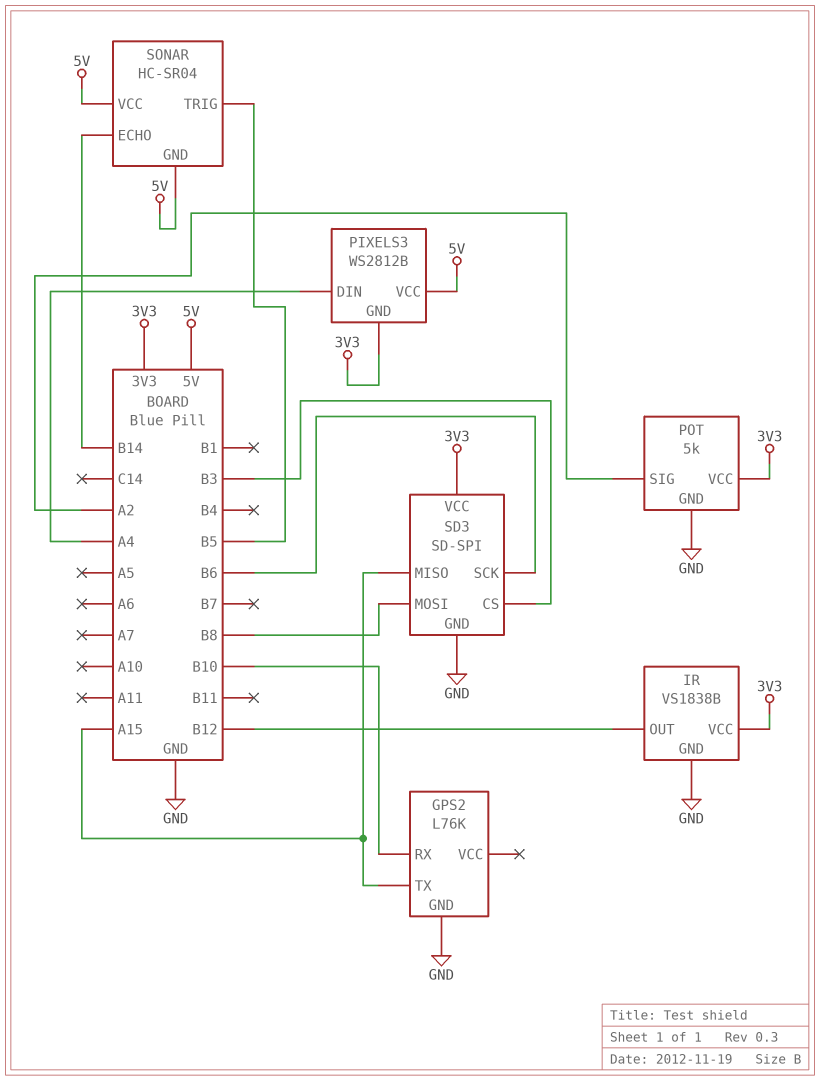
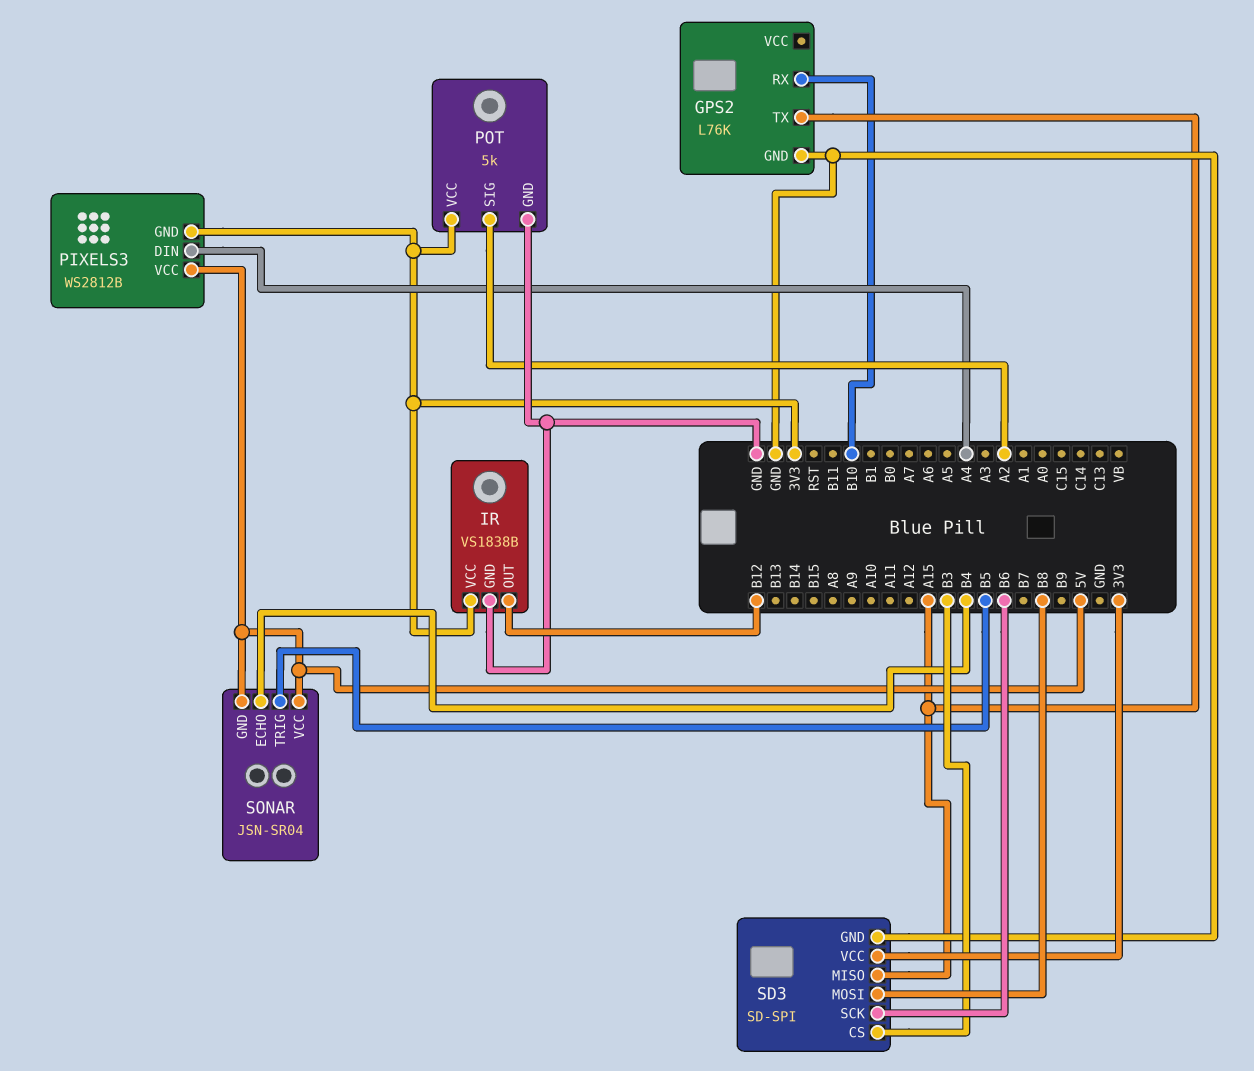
SONAR: HC-SR04 -> JSN-SR04
SONAR pin ECHO: B14 -> B4

